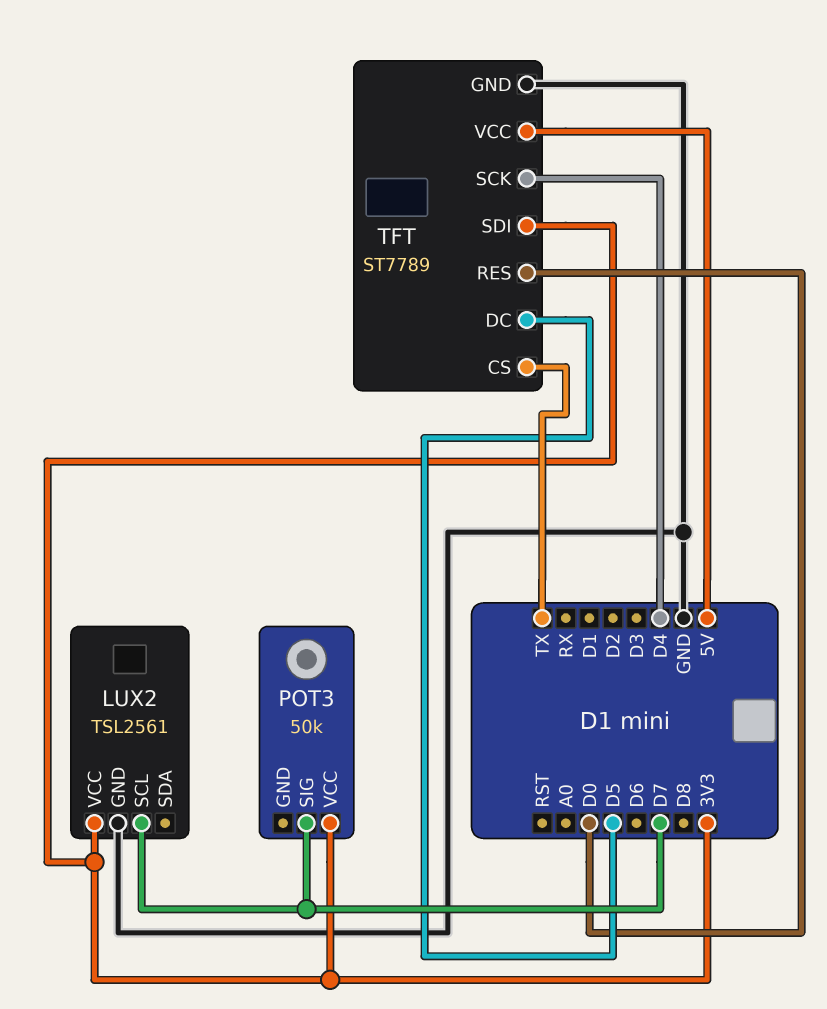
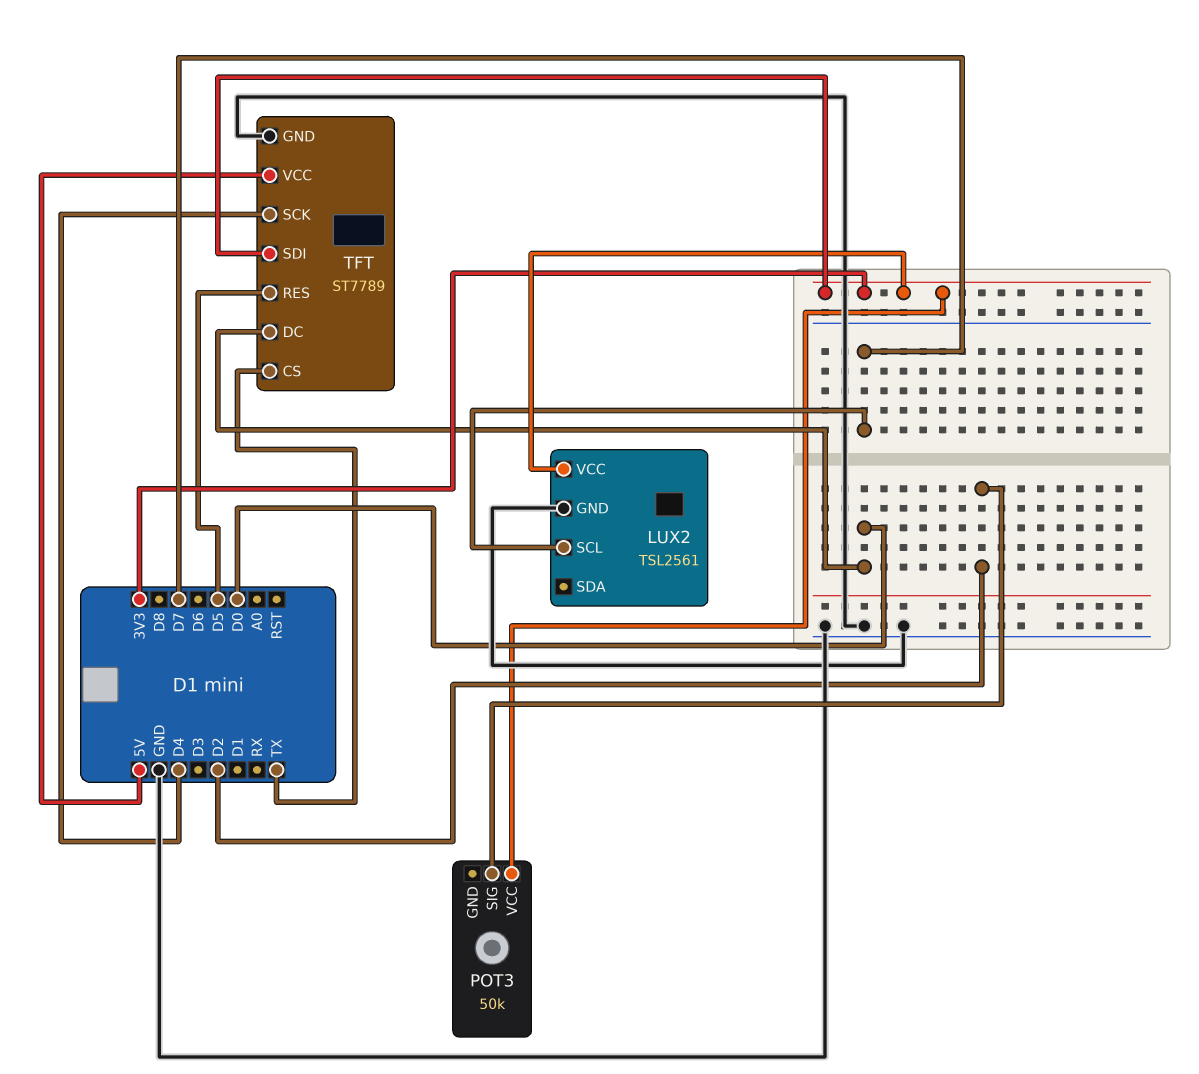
POT3 pin SIG: D7 -> D2
TFT pin DC: D5 -> D0
TFT pin RES: D0 -> D5

